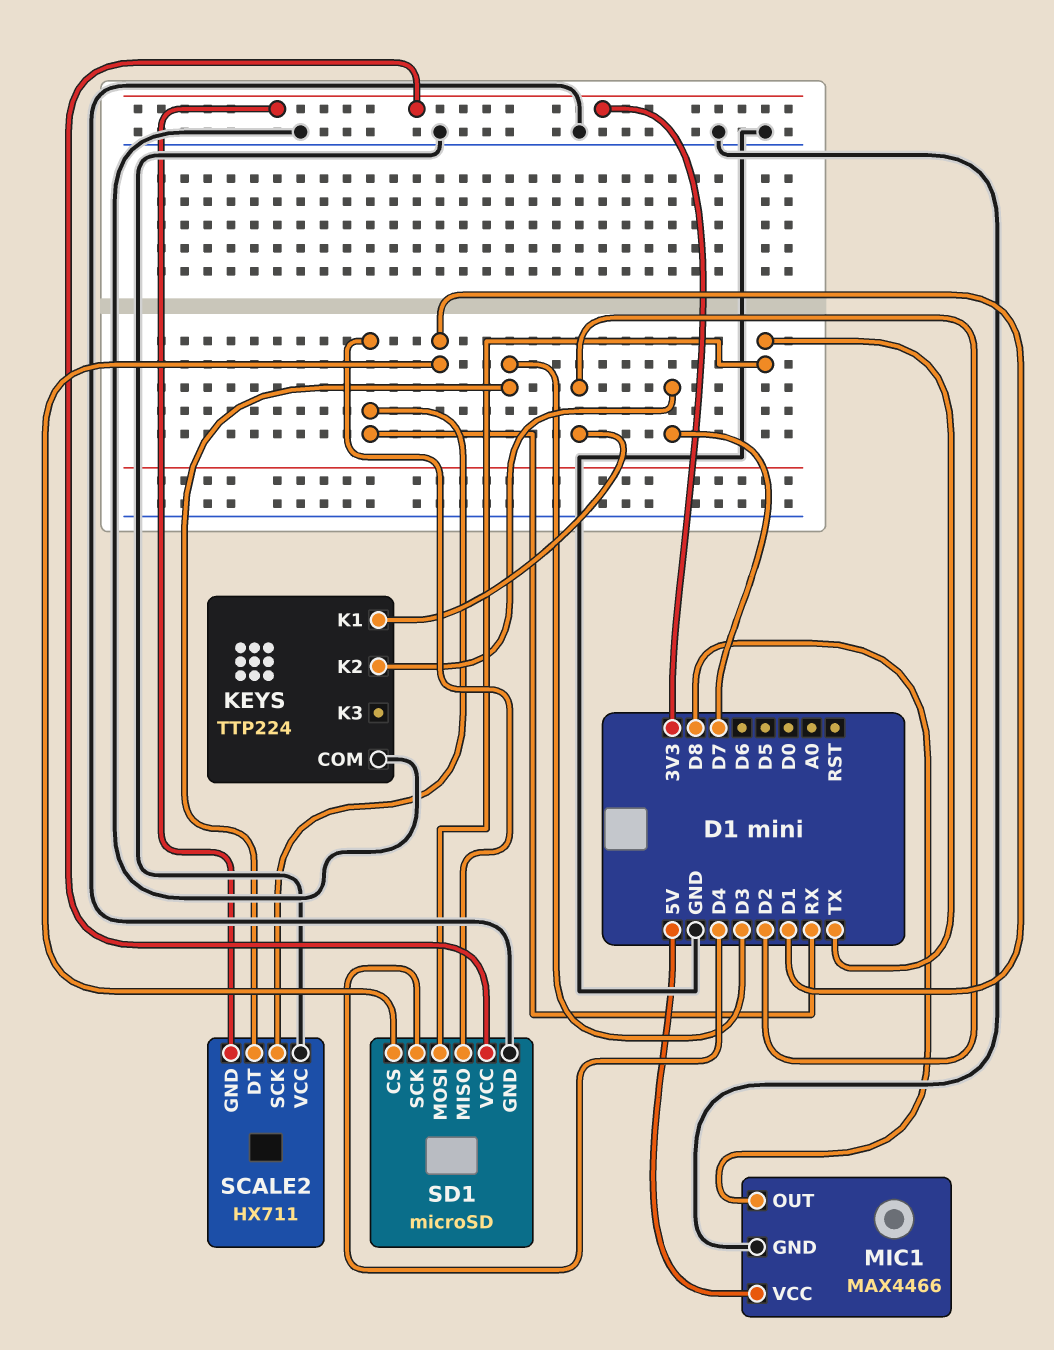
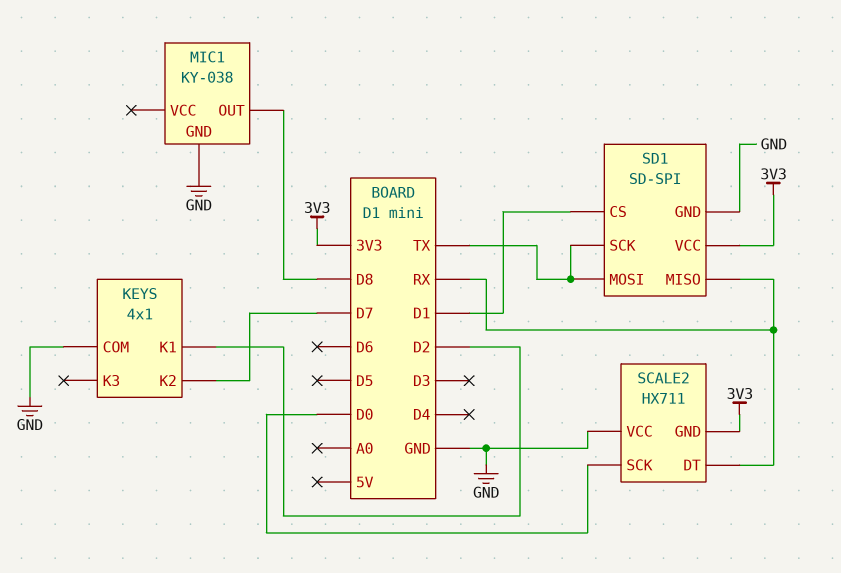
KEYS: TTP224 -> 4x1
MIC1: MAX4466 -> KY-038
MIC1 pin VCC: 5V -> none
SCALE2 pin DT: D3 -> RX
SCALE2 pin SCK: RX -> D0
SD1: microSD -> SD-SPI
SD1 pin SCK: D4 -> TX

